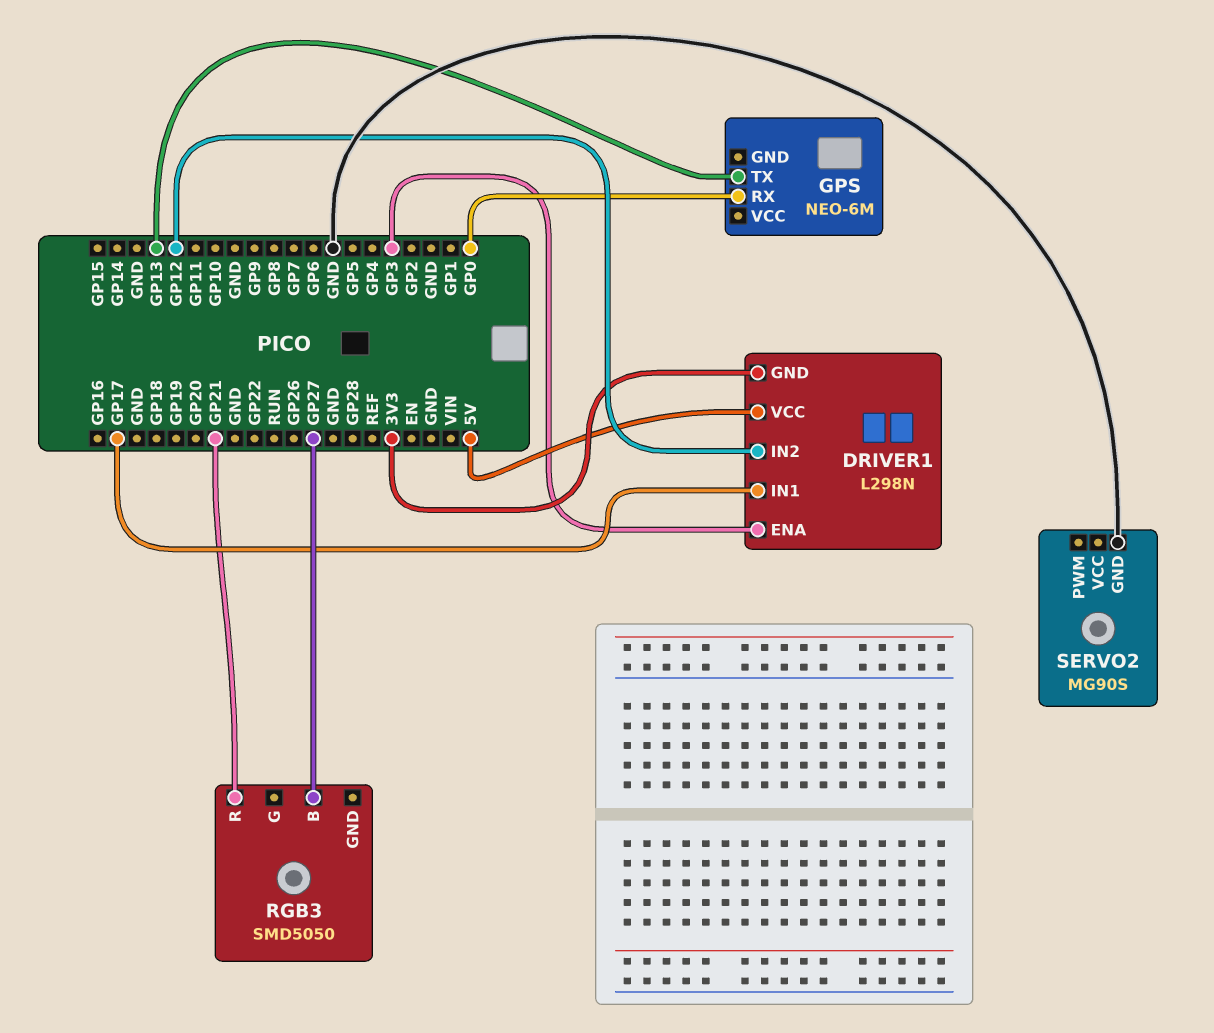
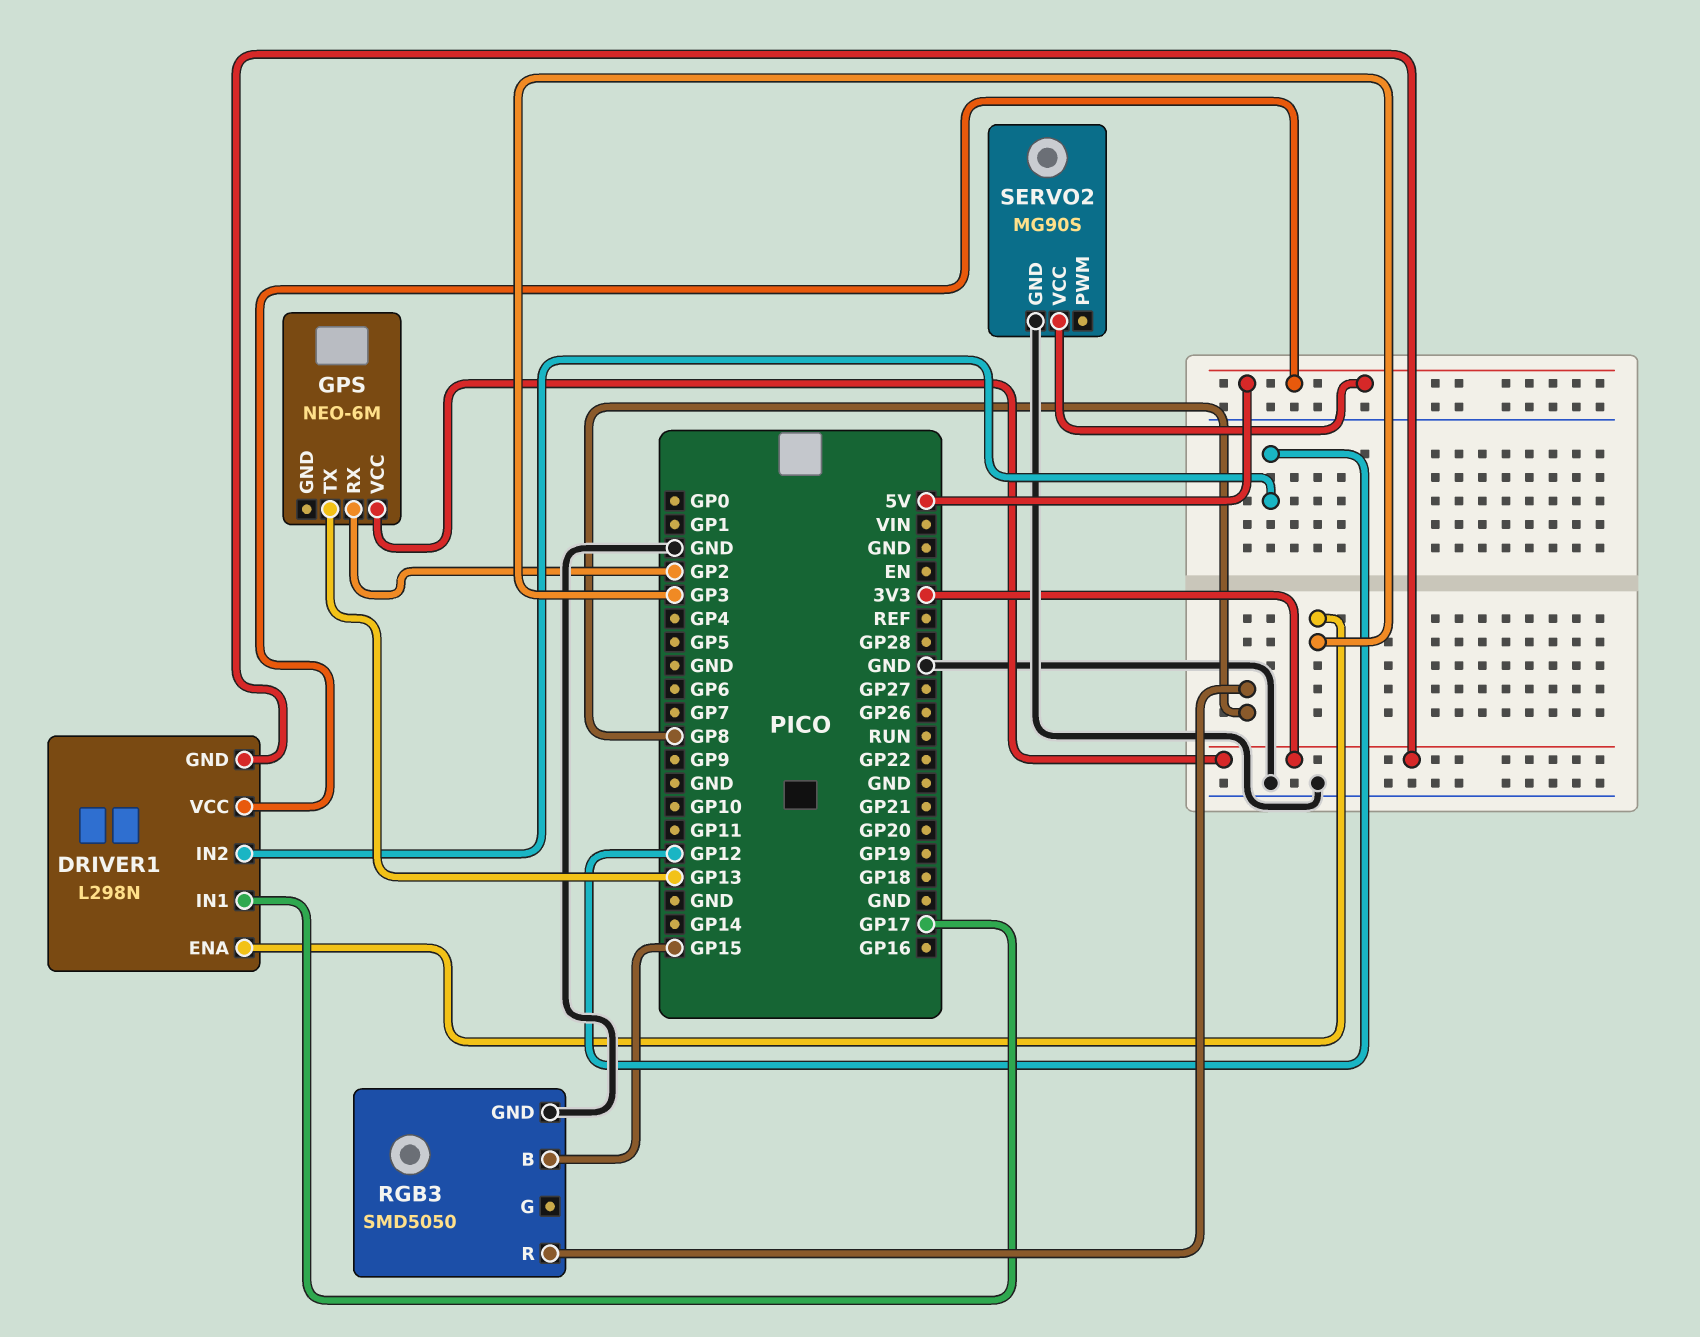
GPS pin RX: GP0 -> GP2
GPS pin VCC: none -> 3V3
RGB3 pin B: GP27 -> GP15
RGB3 pin GND: none -> GND
RGB3 pin R: GP21 -> GP8
SERVO2 pin VCC: none -> 5V

